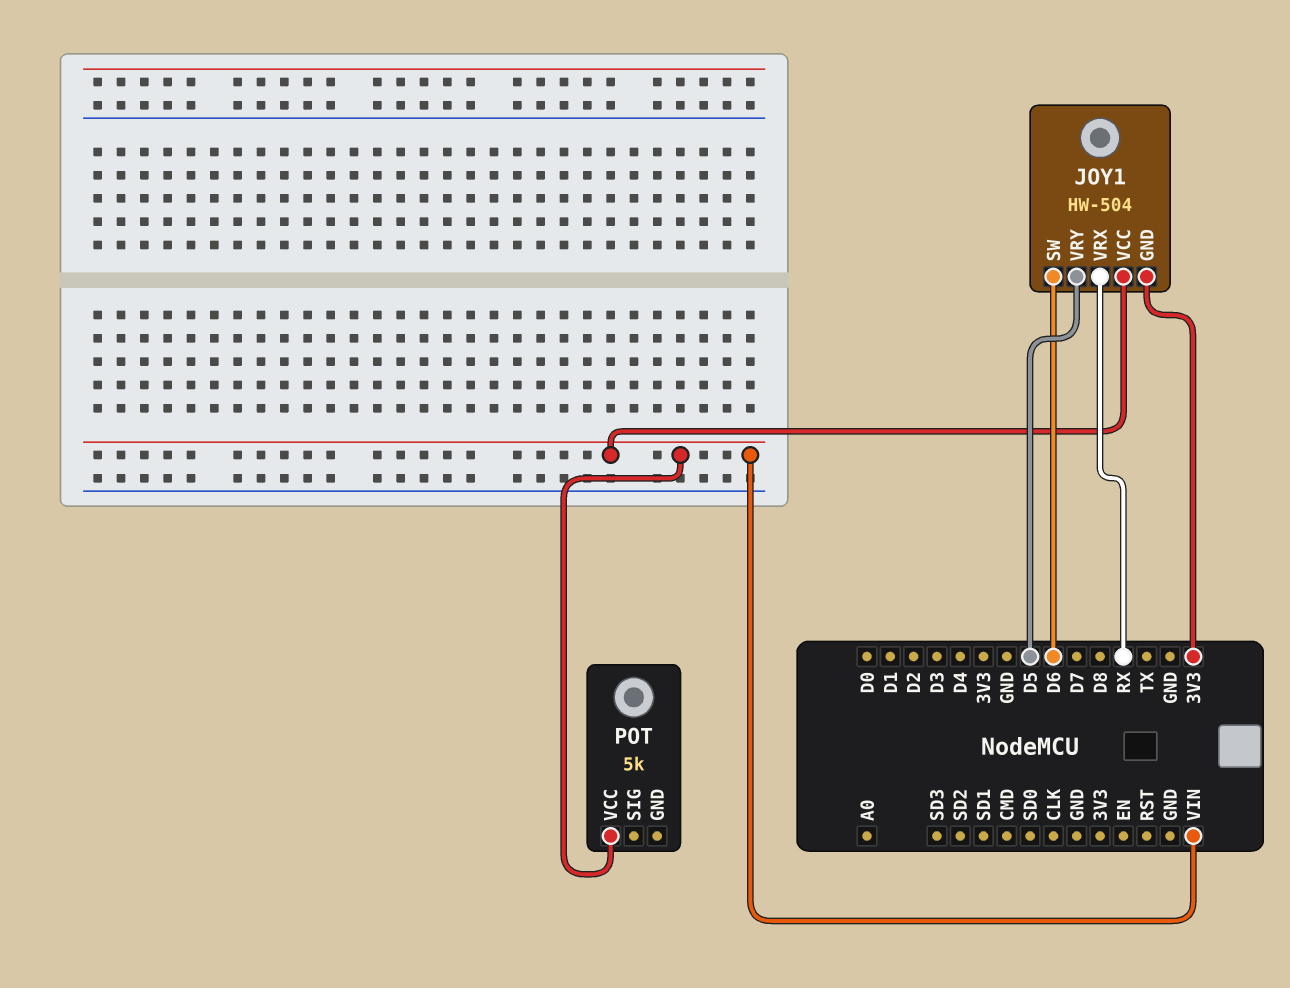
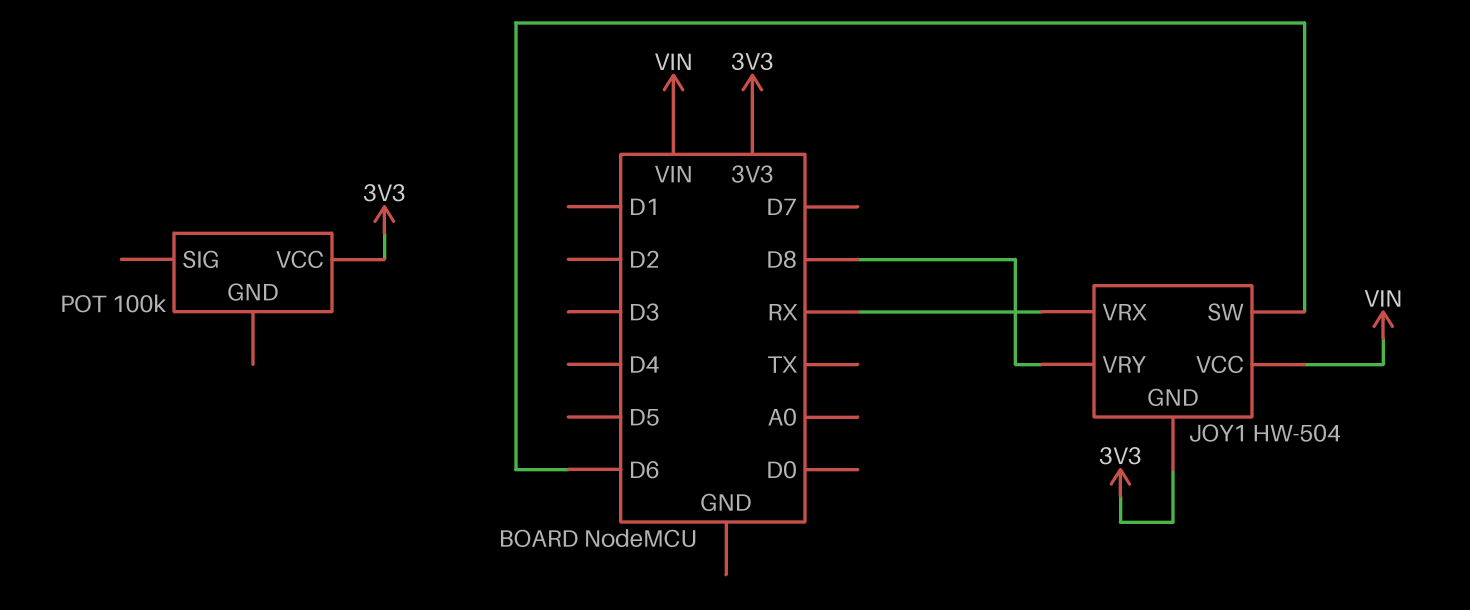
JOY1 pin VRY: D5 -> D8
POT: 5k -> 100k
POT pin VCC: VIN -> 3V3

